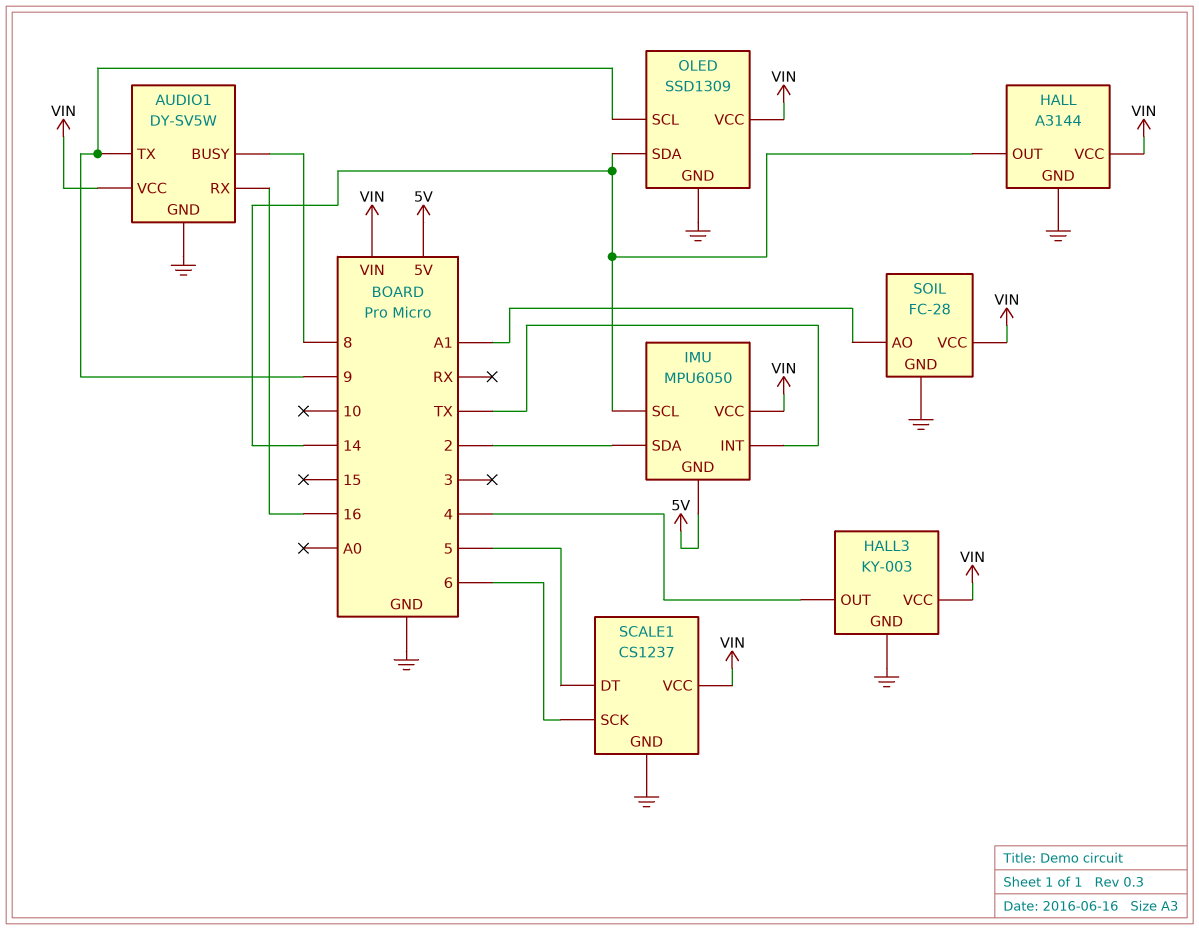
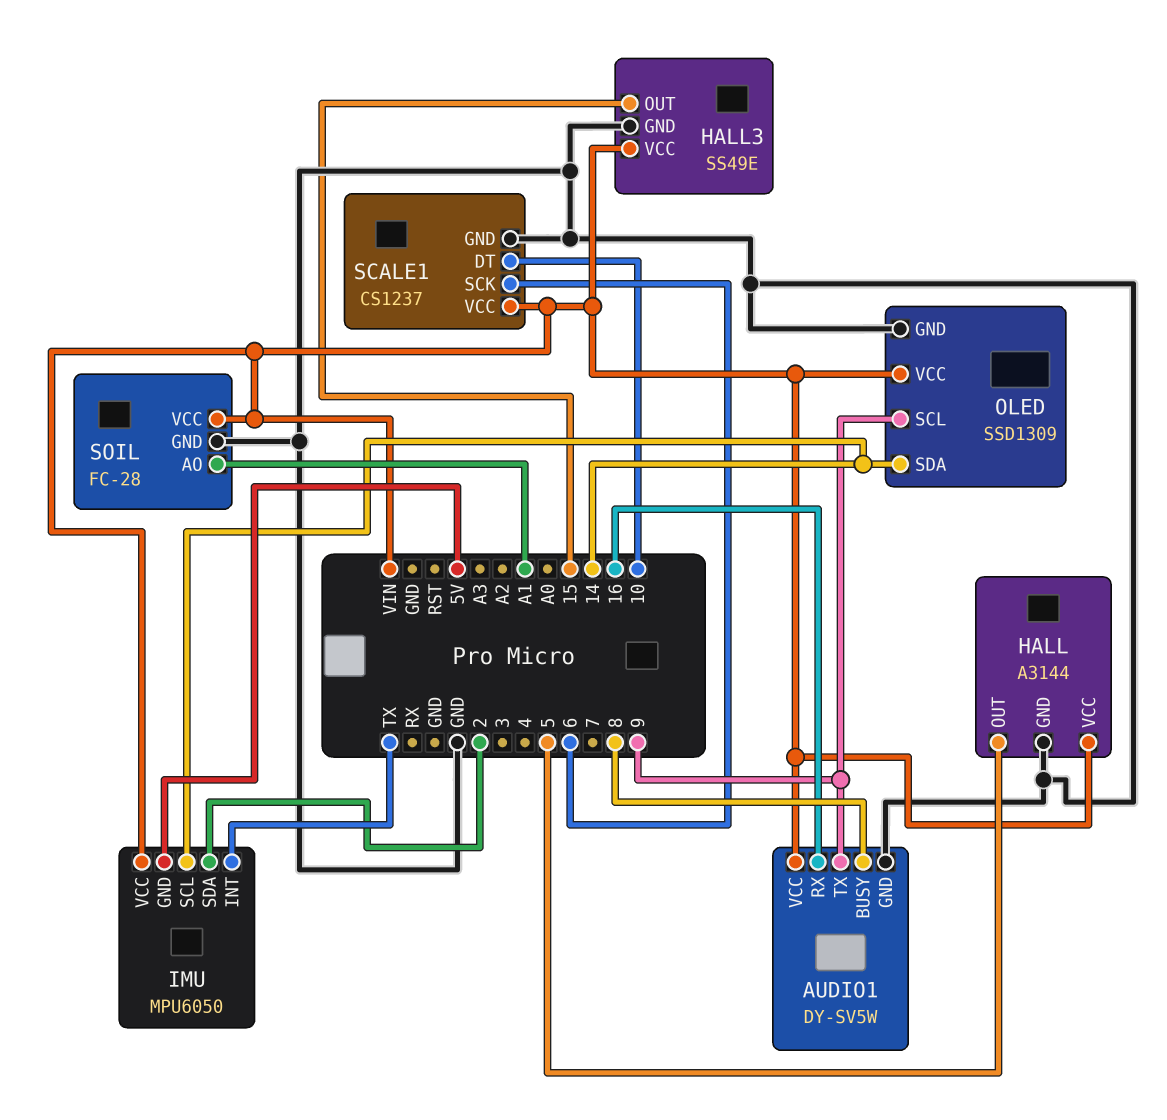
HALL pin OUT: 14 -> 5
HALL3: KY-003 -> SS49E
HALL3 pin OUT: 4 -> 15
SCALE1 pin DT: 5 -> 10

